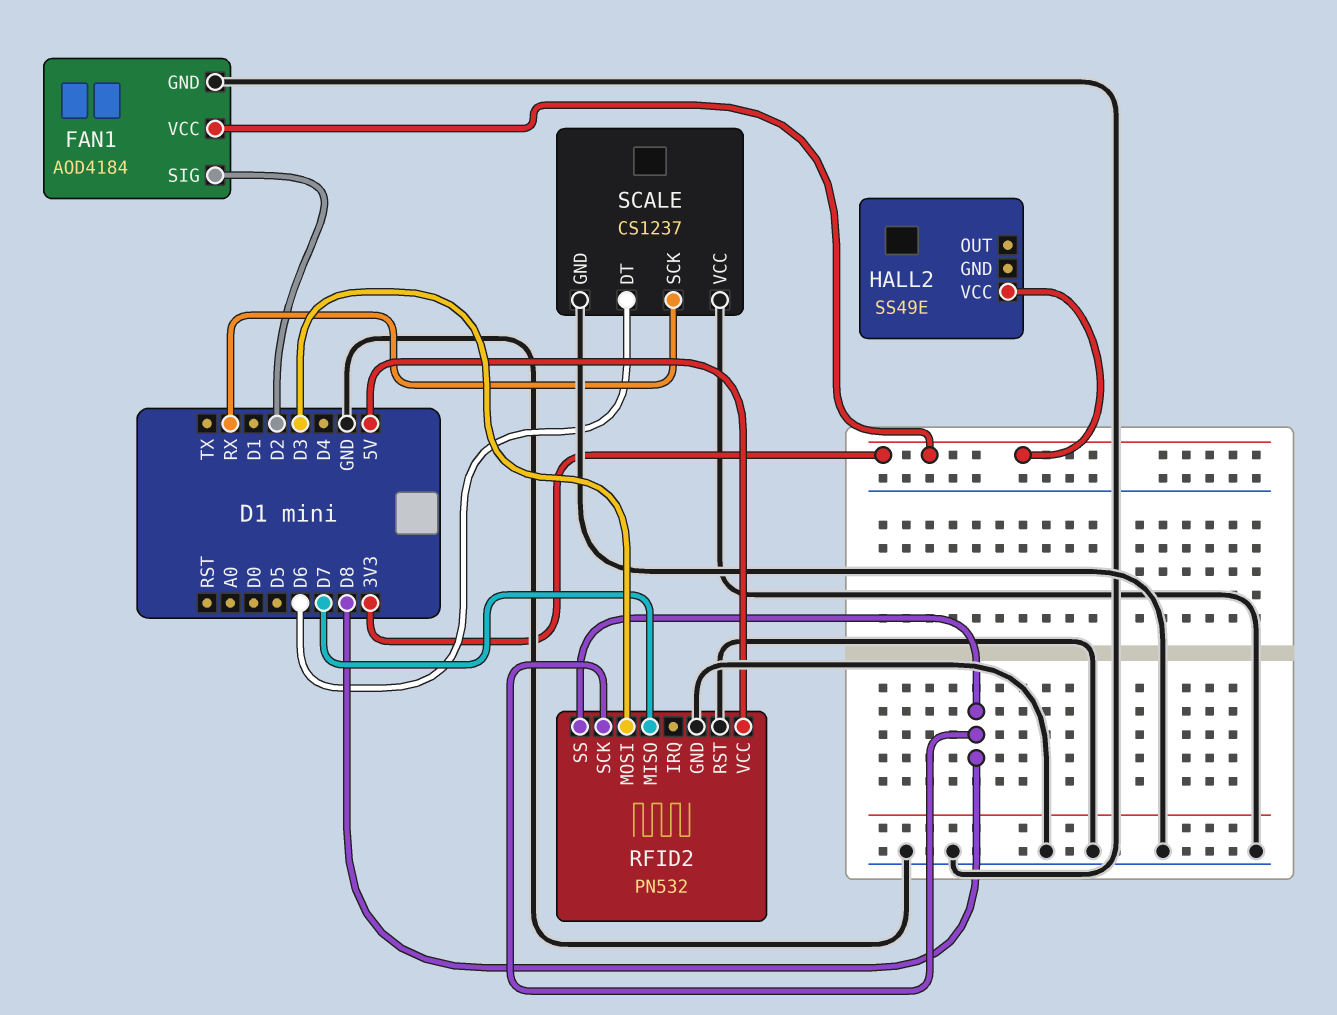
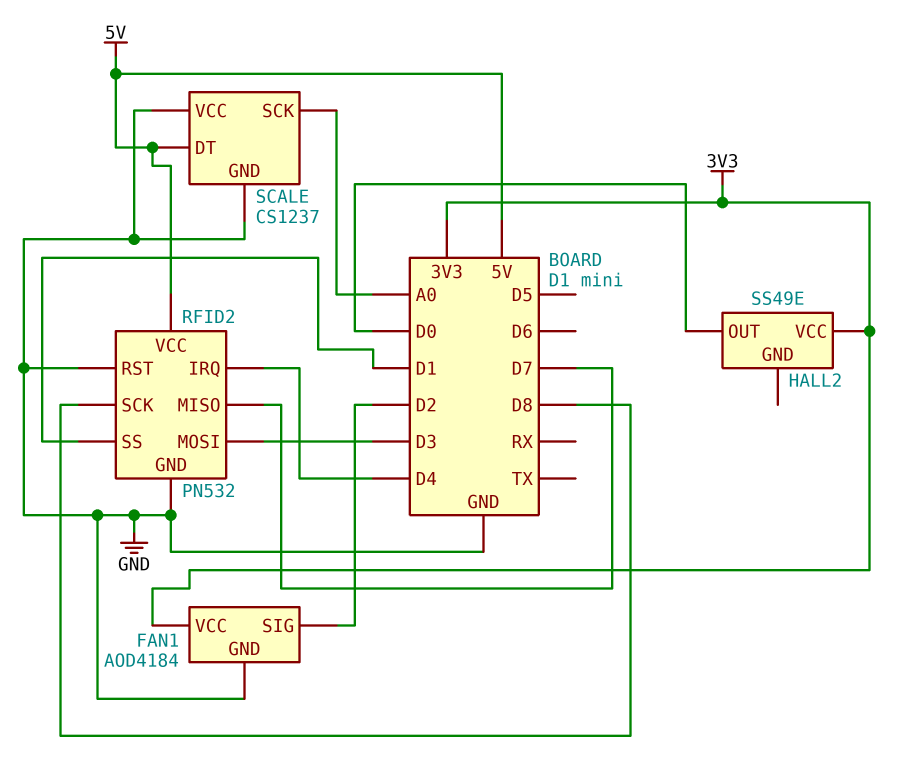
HALL2 pin OUT: none -> D0
RFID2 pin IRQ: none -> D4
RFID2 pin SS: D8 -> D1
SCALE pin DT: D6 -> 5V
SCALE pin SCK: RX -> A0

